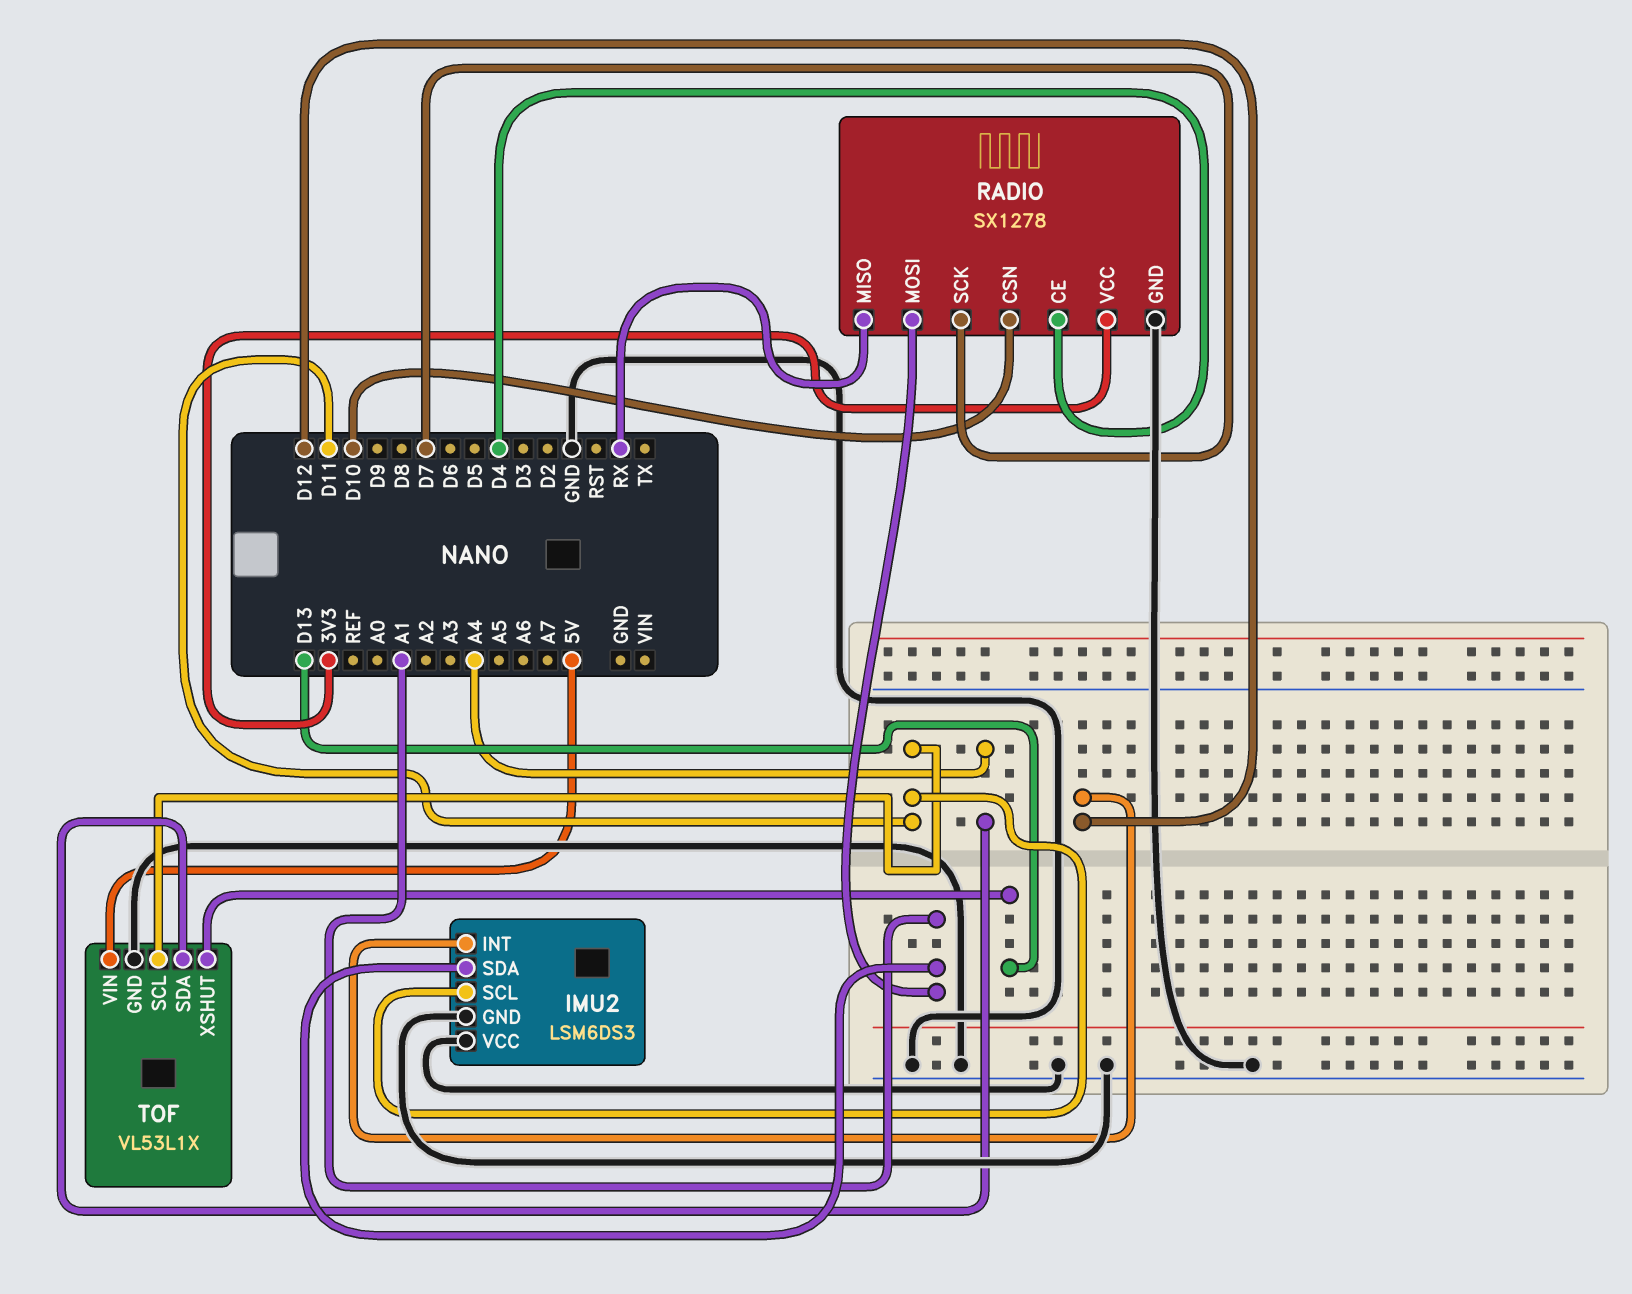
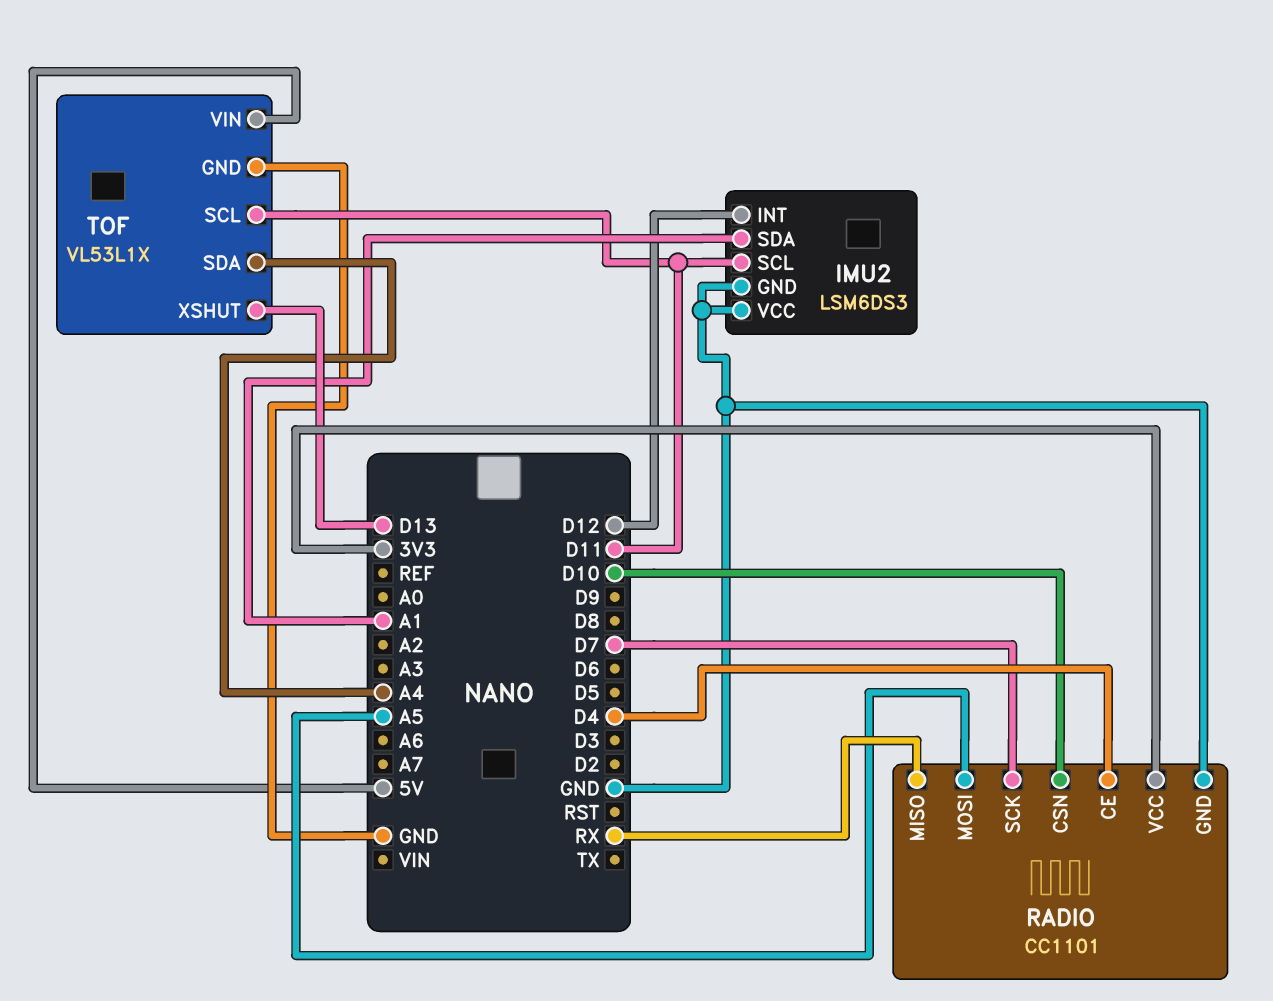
RADIO: SX1278 -> CC1101
RADIO pin MOSI: A1 -> A5

